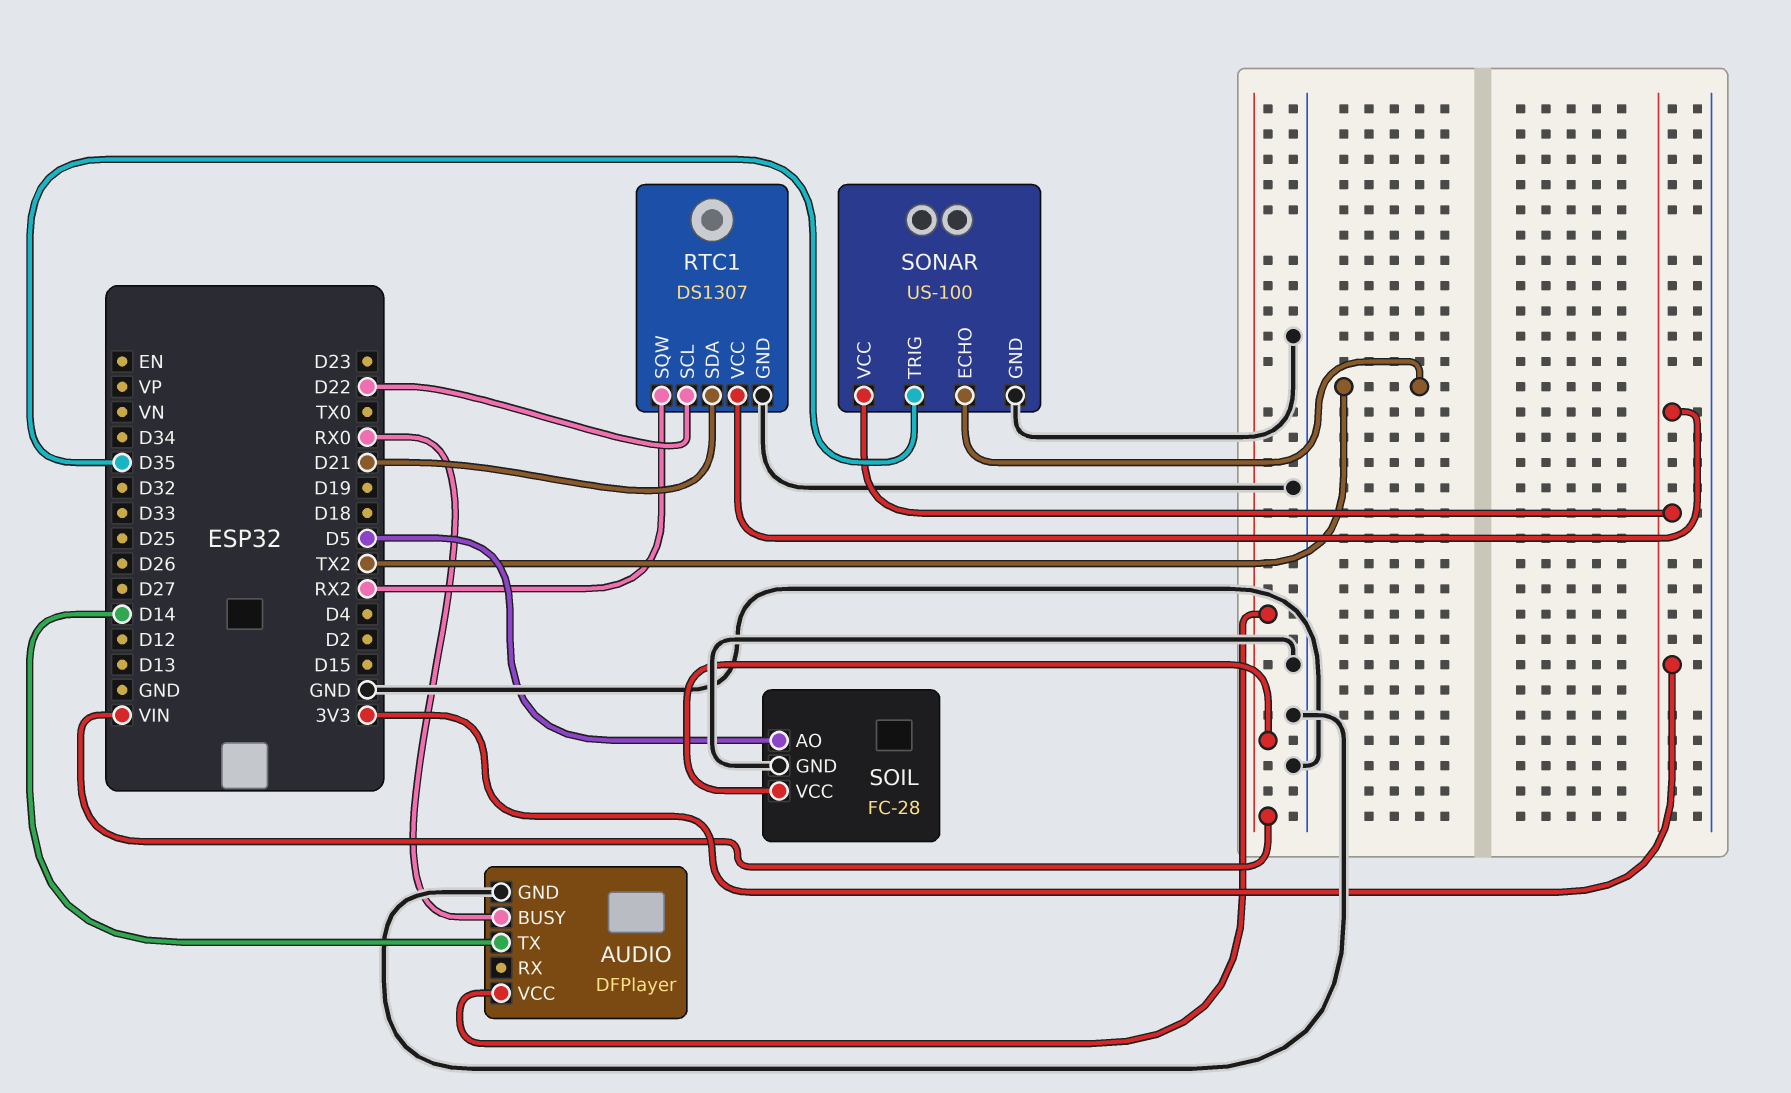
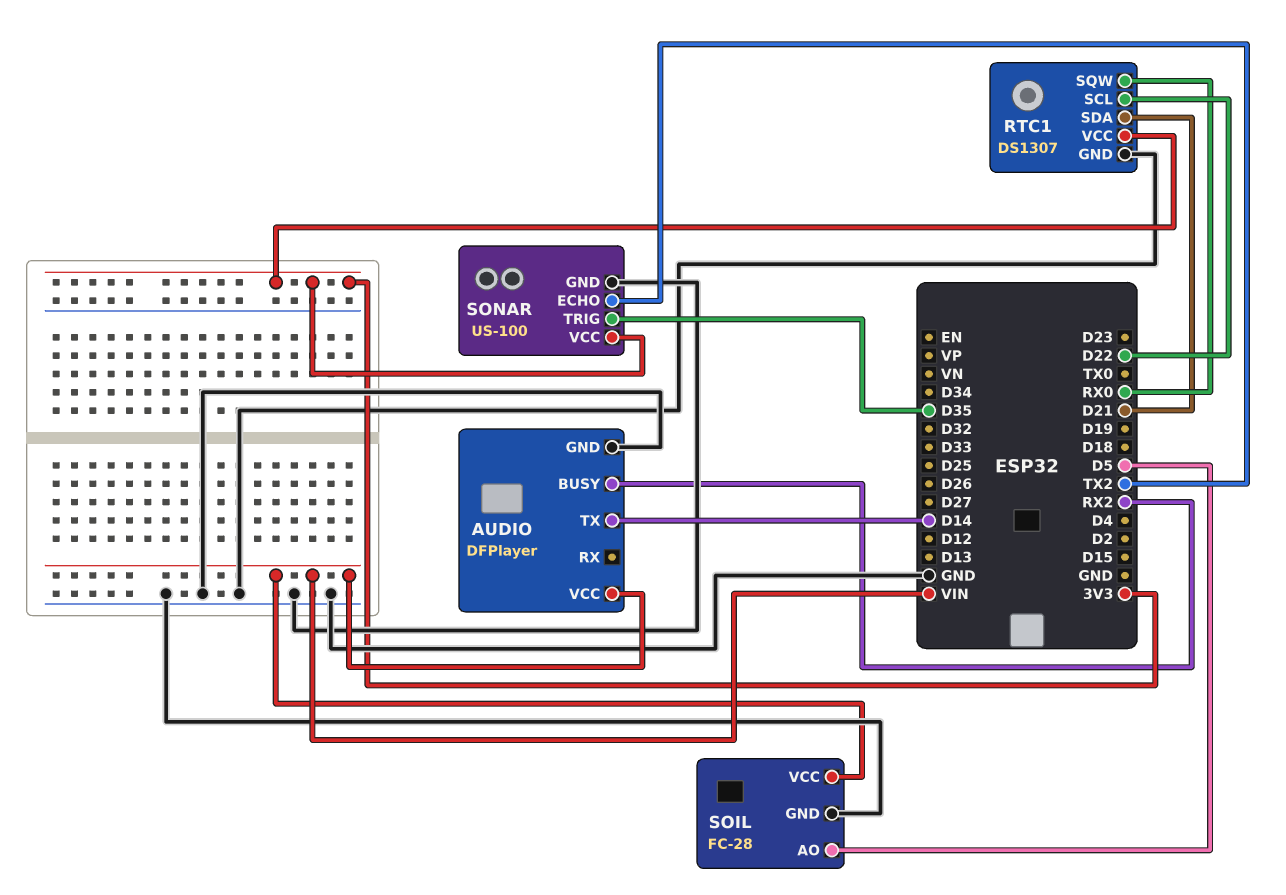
AUDIO pin BUSY: RX0 -> RX2
RTC1 pin SQW: RX2 -> RX0

